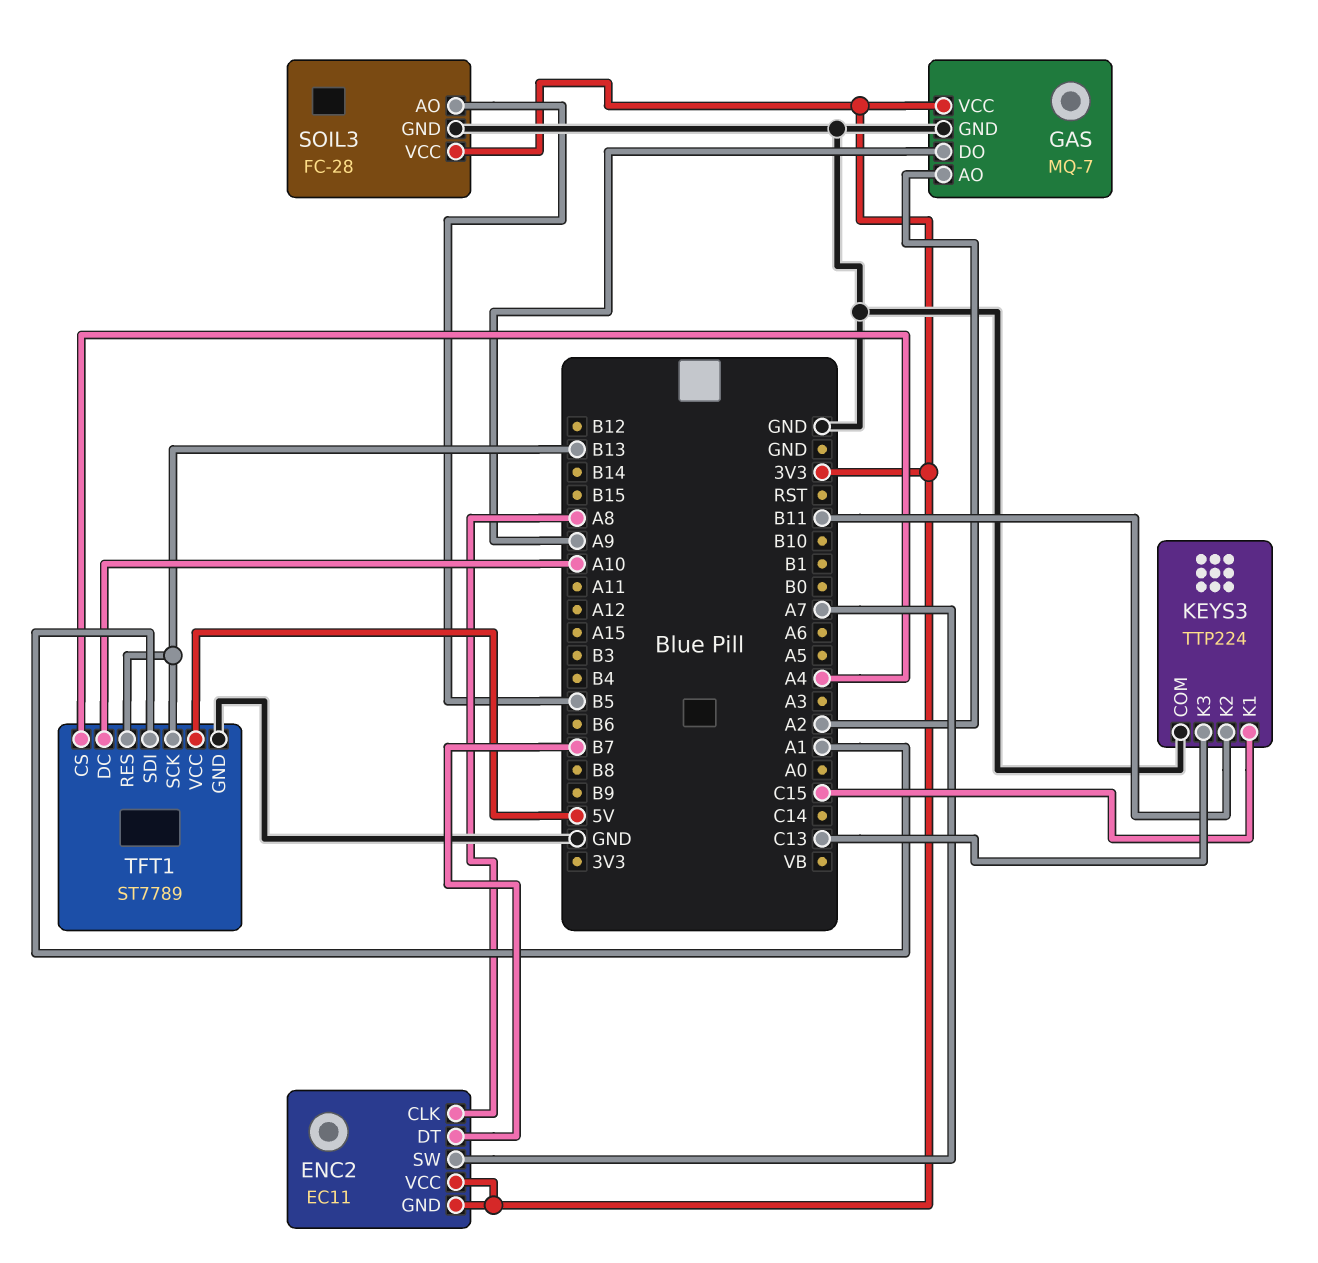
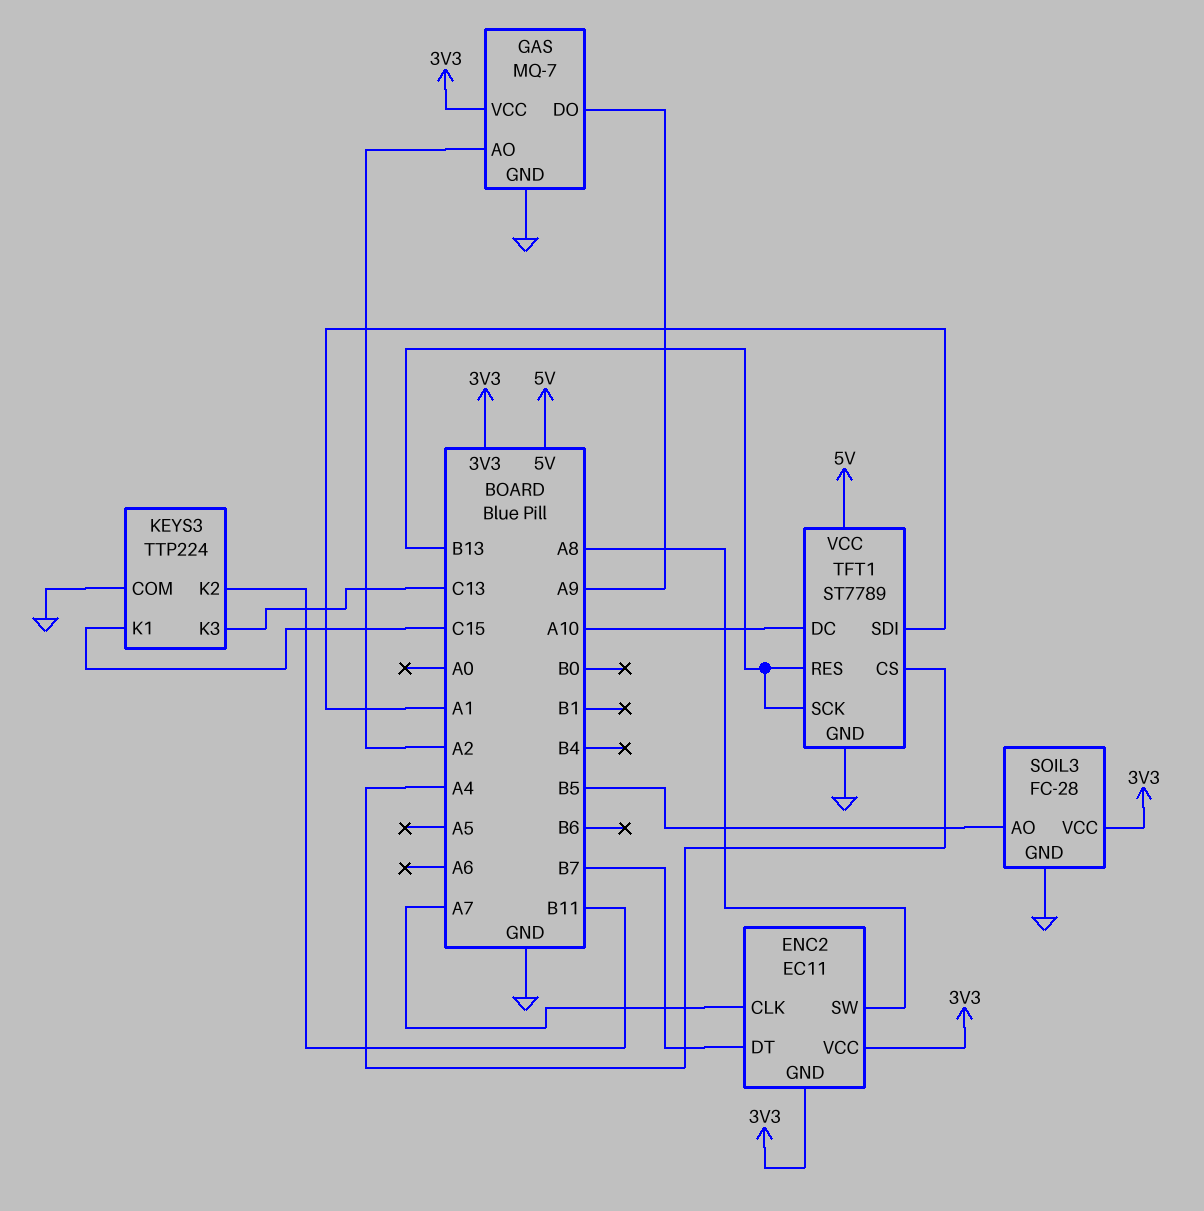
ENC2 pin CLK: A8 -> A7
ENC2 pin SW: A7 -> A8

